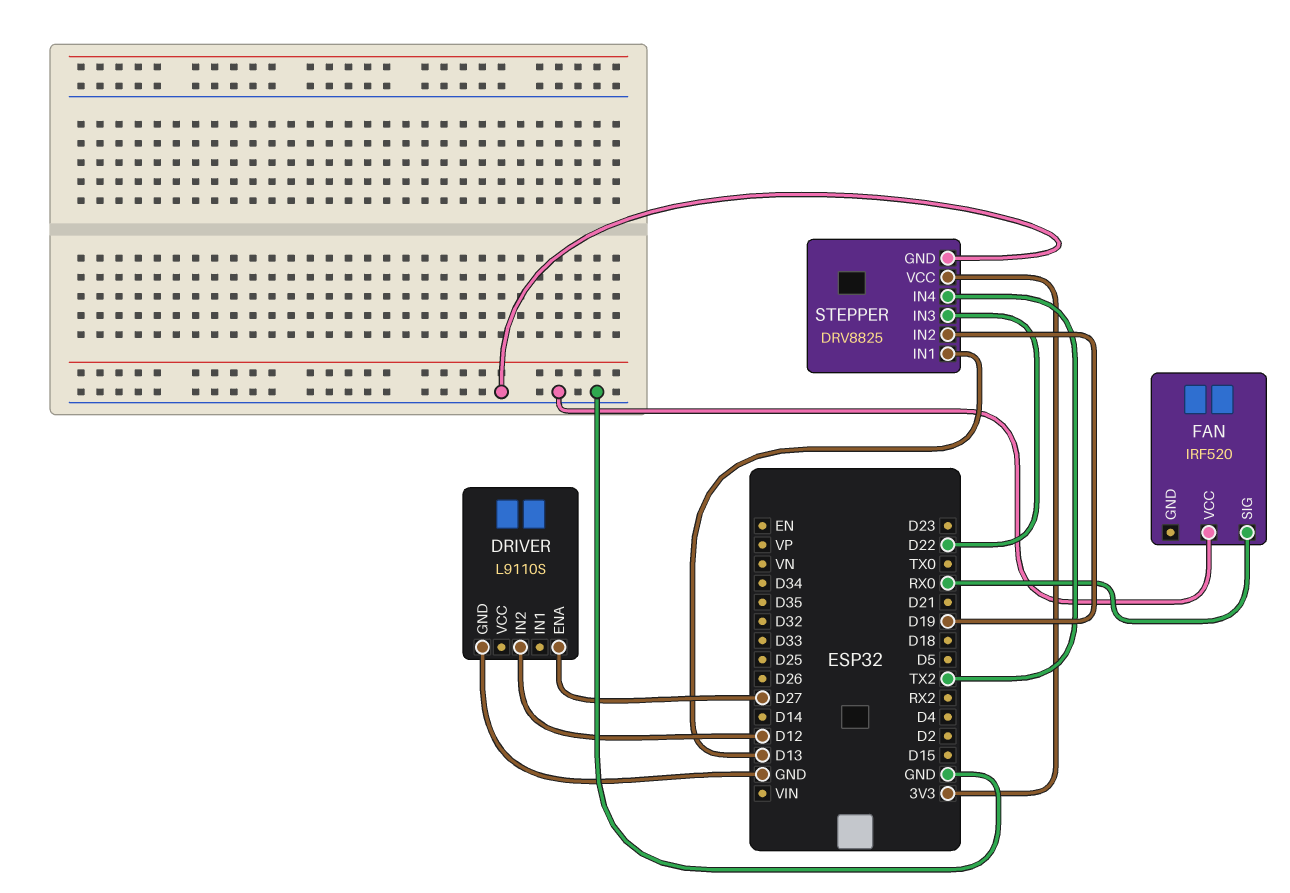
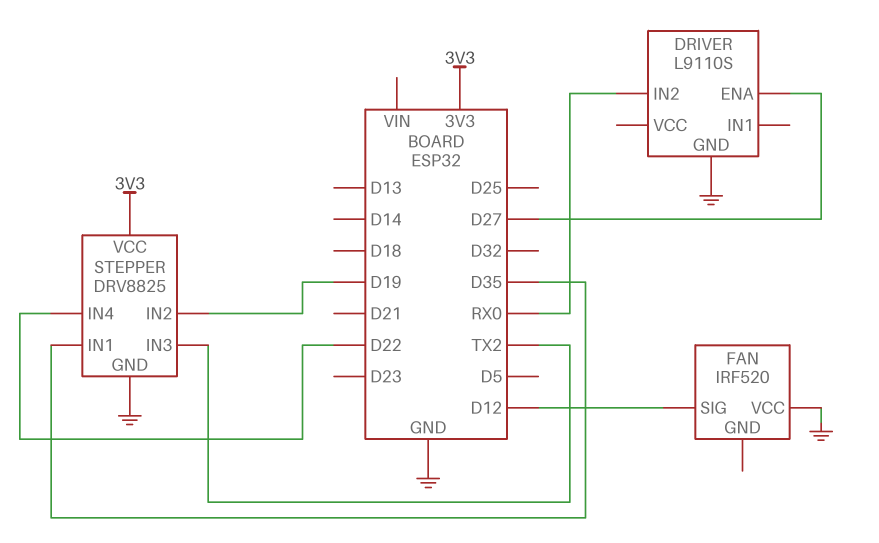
DRIVER pin IN2: D12 -> RX0
FAN pin SIG: RX0 -> D12
STEPPER pin IN1: D13 -> D35
STEPPER pin IN3: D22 -> TX2
STEPPER pin IN4: TX2 -> D22

